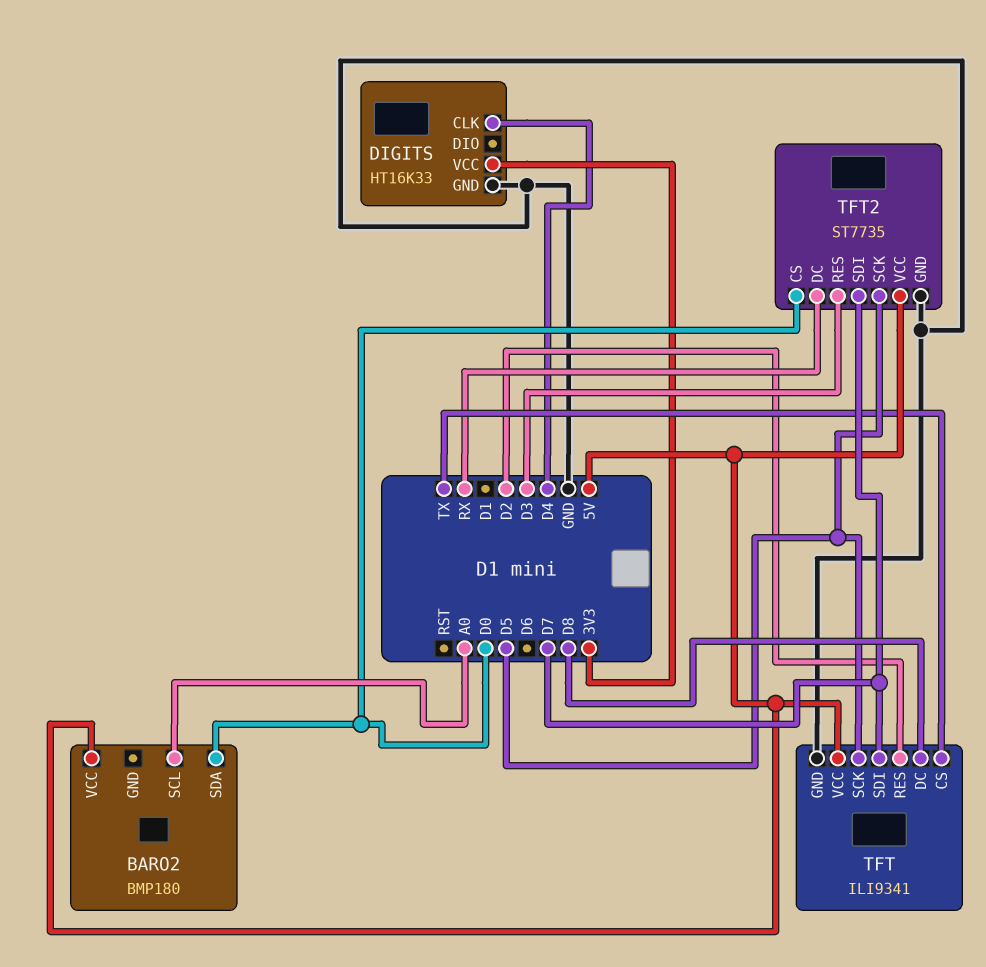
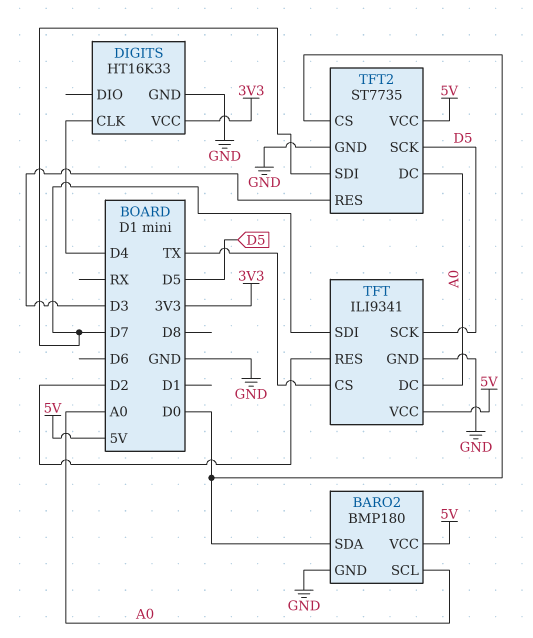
BARO2 pin GND: none -> GND
TFT pin DC: D8 -> A0
TFT2 pin DC: RX -> A0

